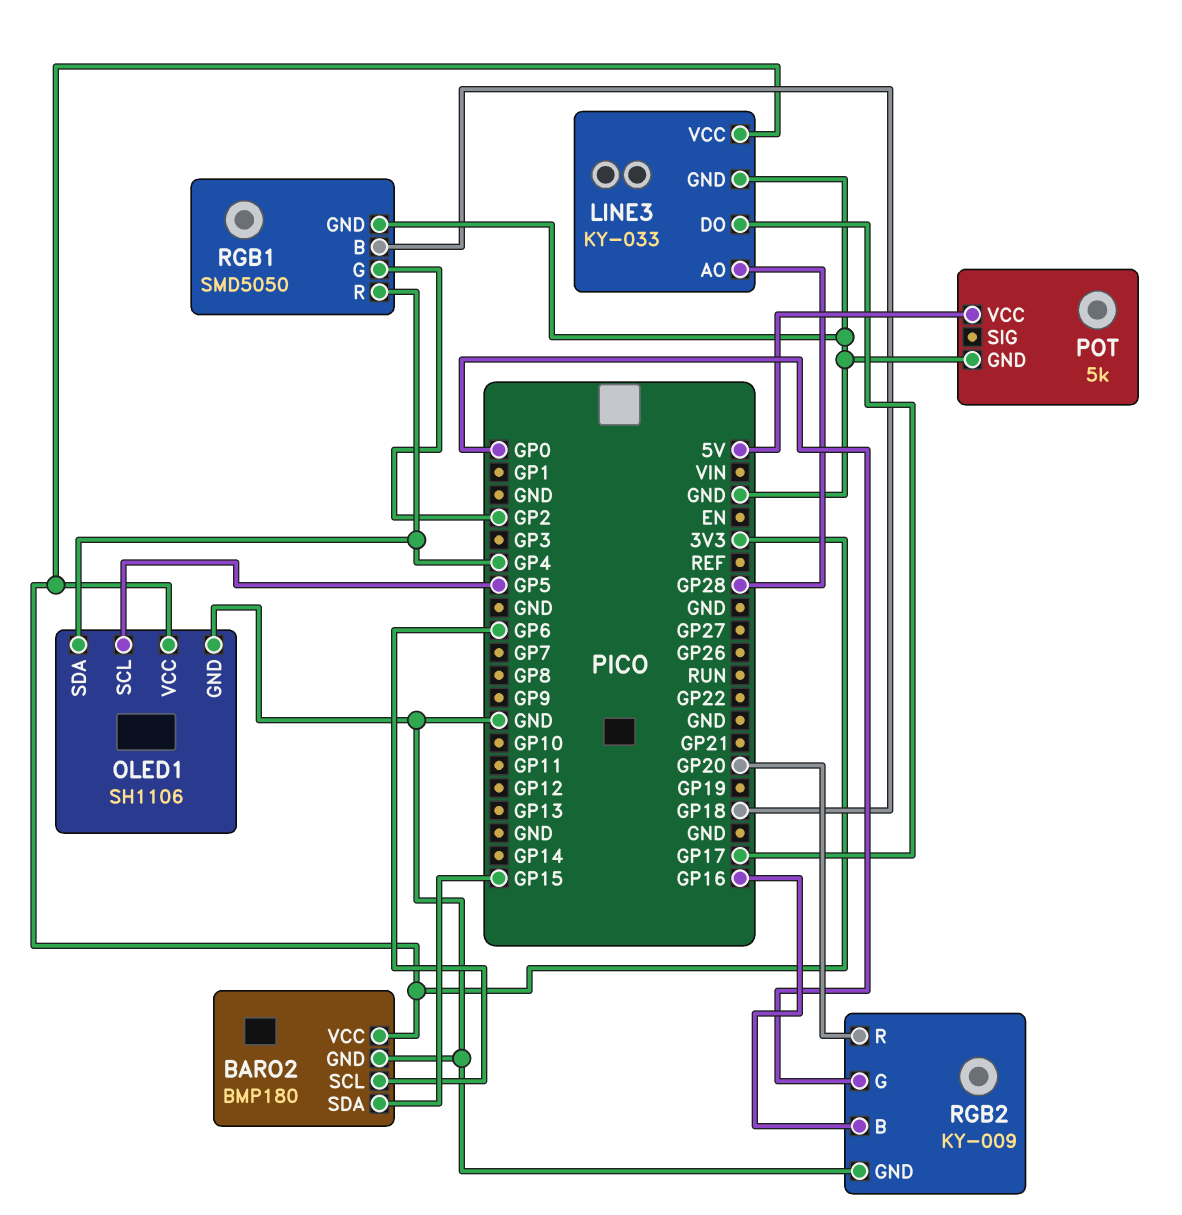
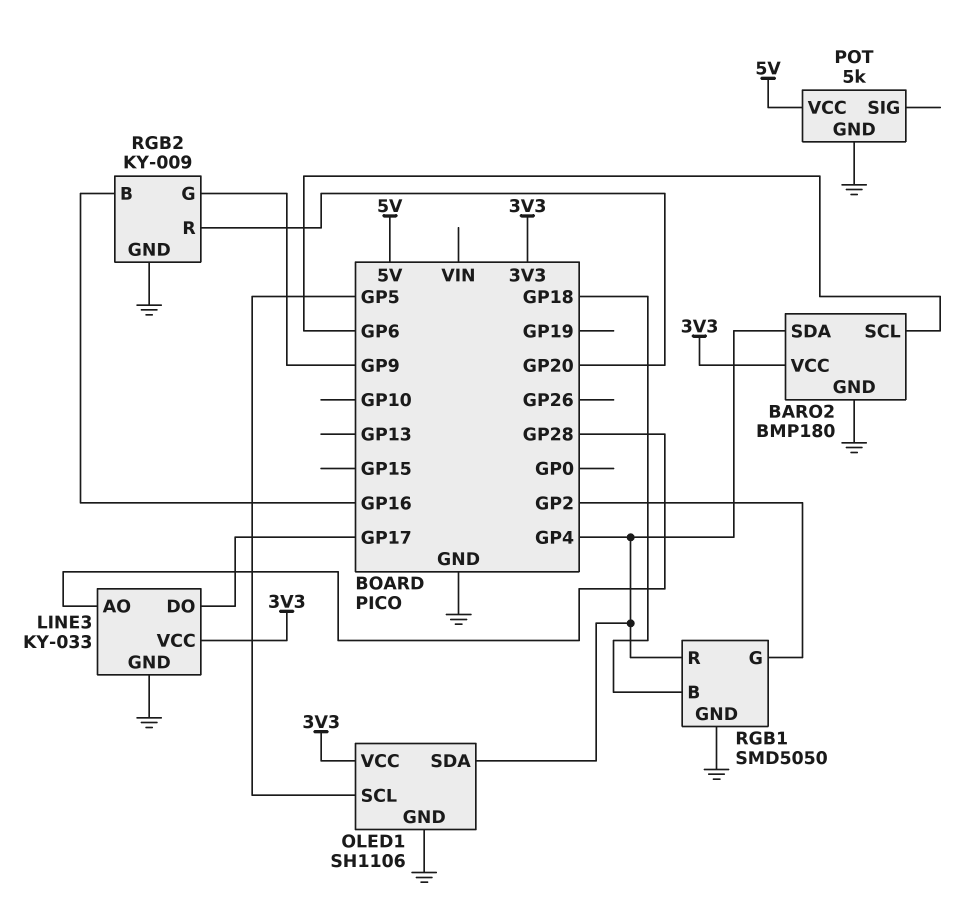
BARO2 pin SDA: GP15 -> GP4
RGB2 pin G: GP0 -> GP9

